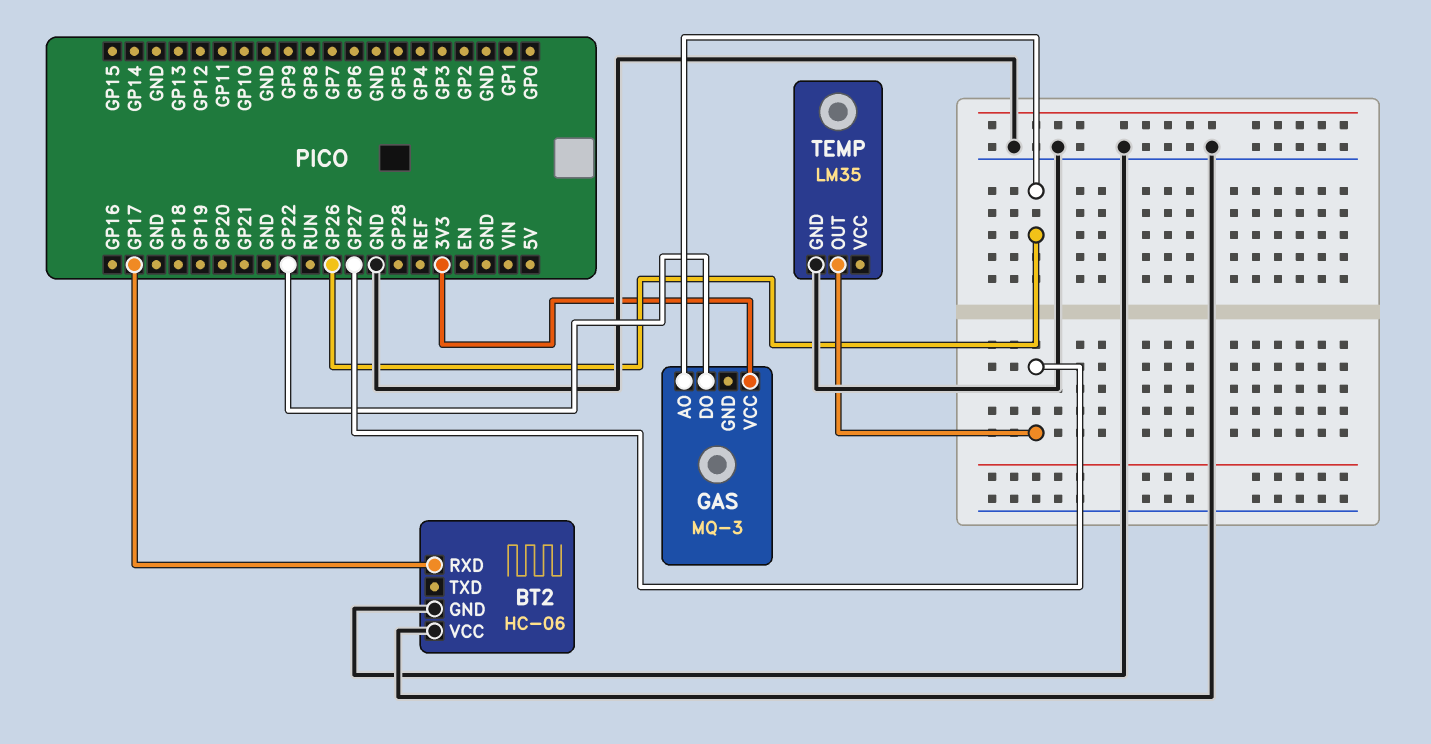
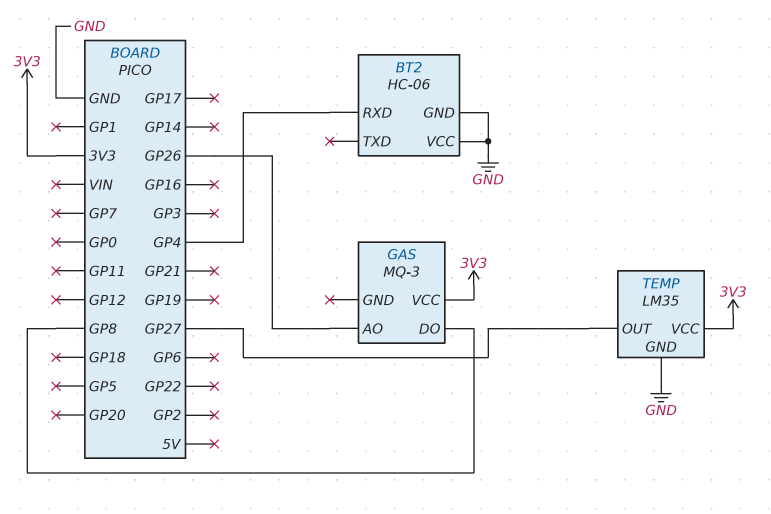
BT2 pin RXD: GP17 -> GP4
GAS pin DO: GP22 -> GP8
TEMP pin VCC: none -> 3V3

